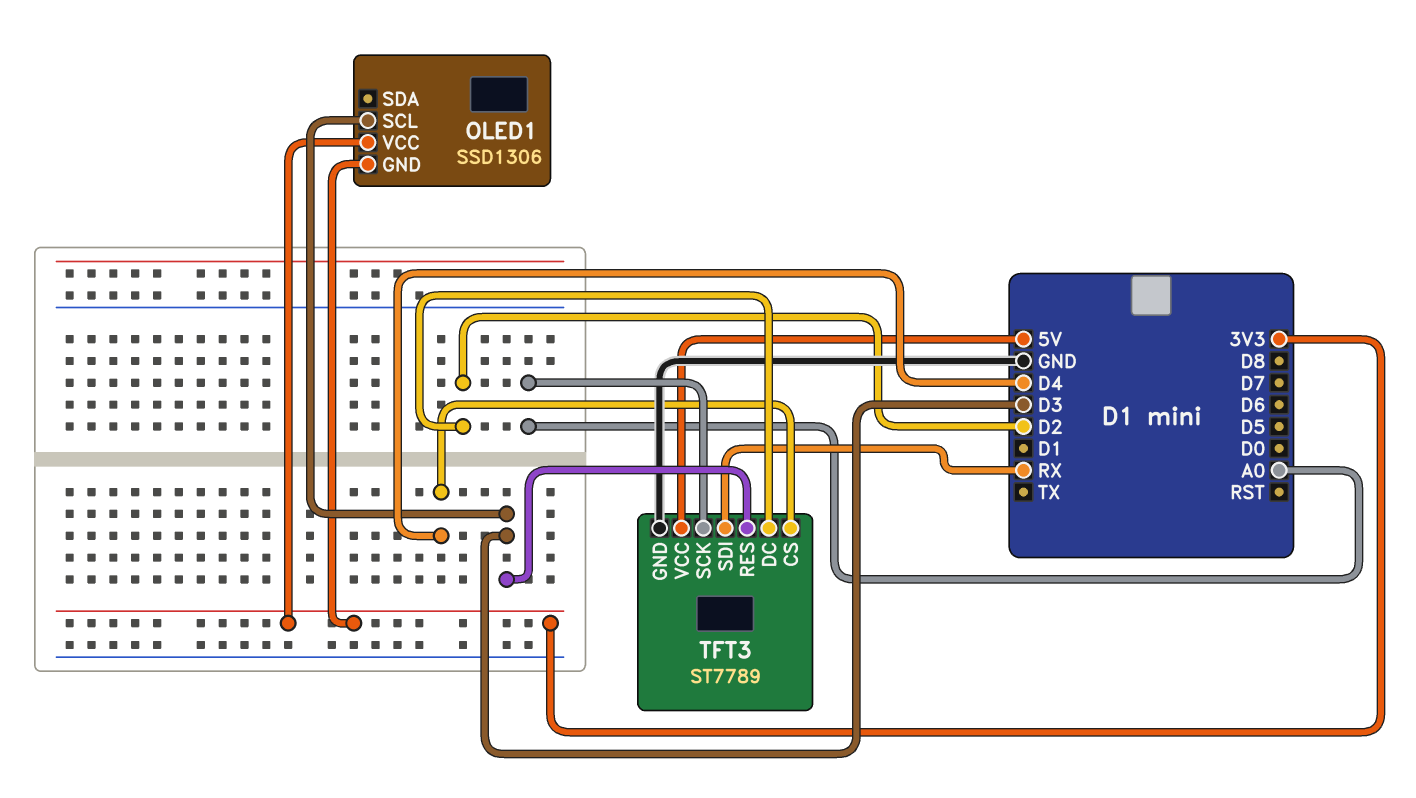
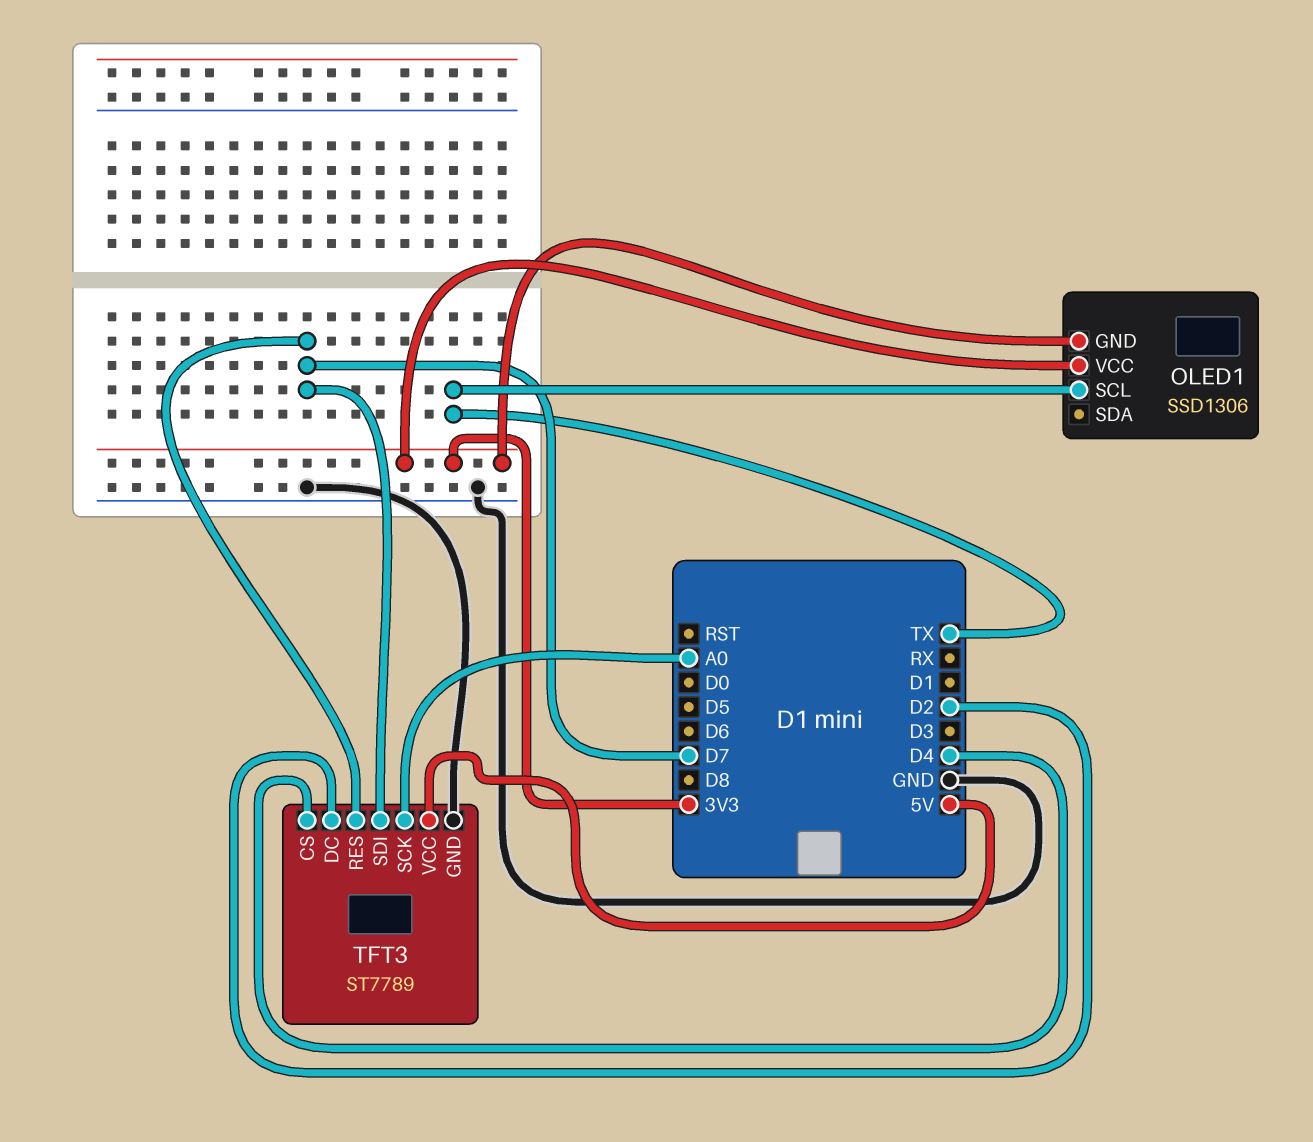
OLED1 pin SCL: D3 -> TX
TFT3 pin RES: D3 -> D7
TFT3 pin SDI: RX -> D7

